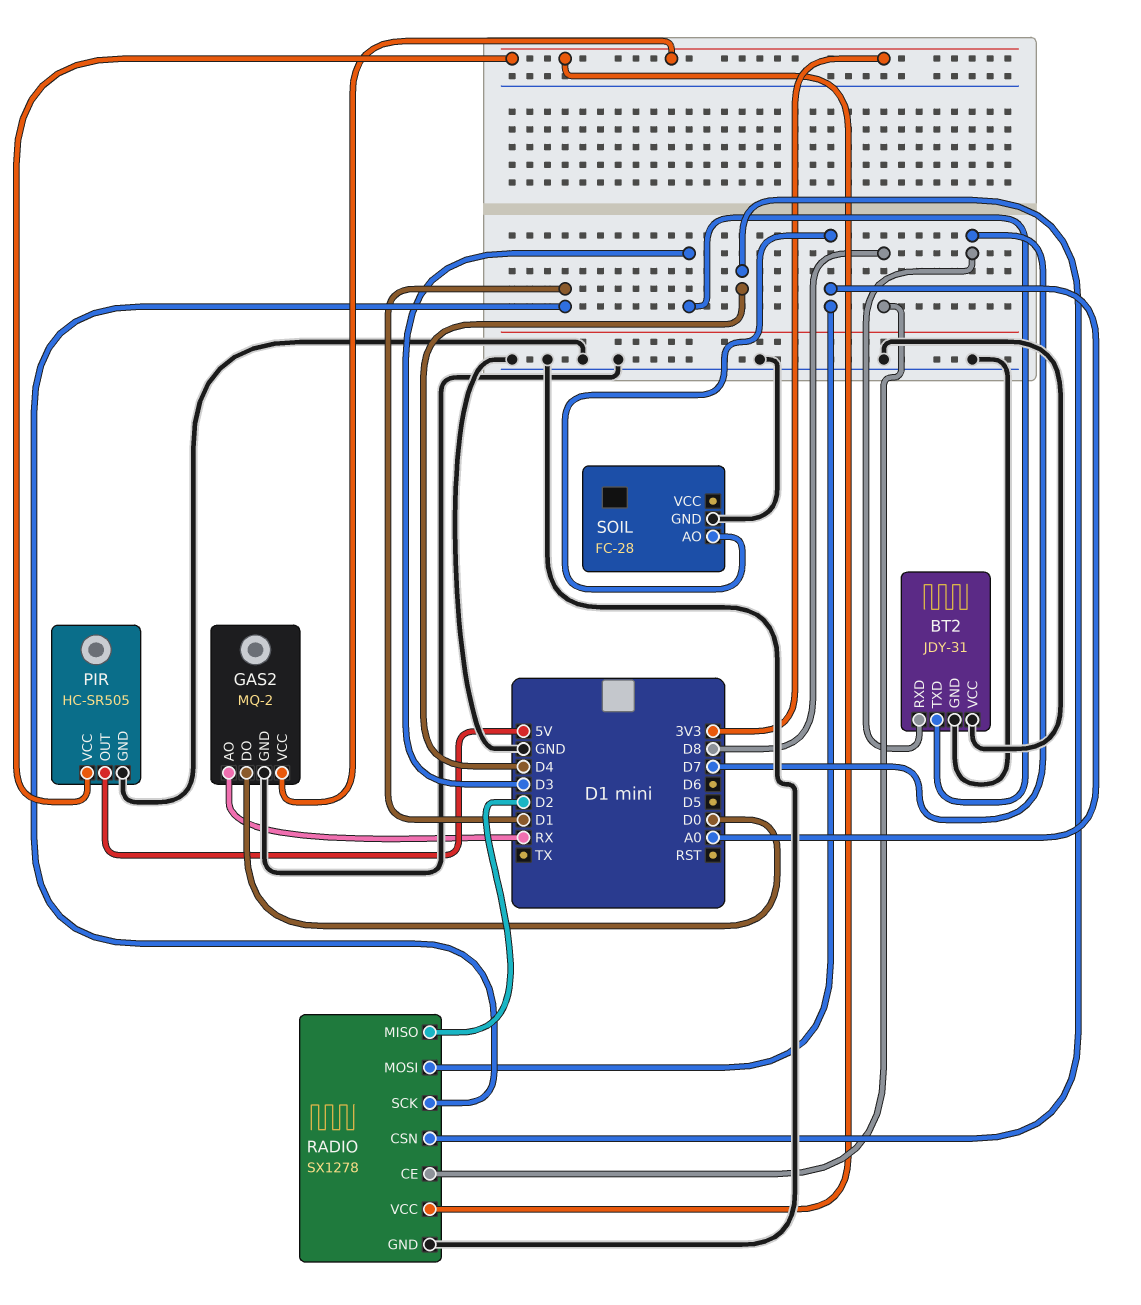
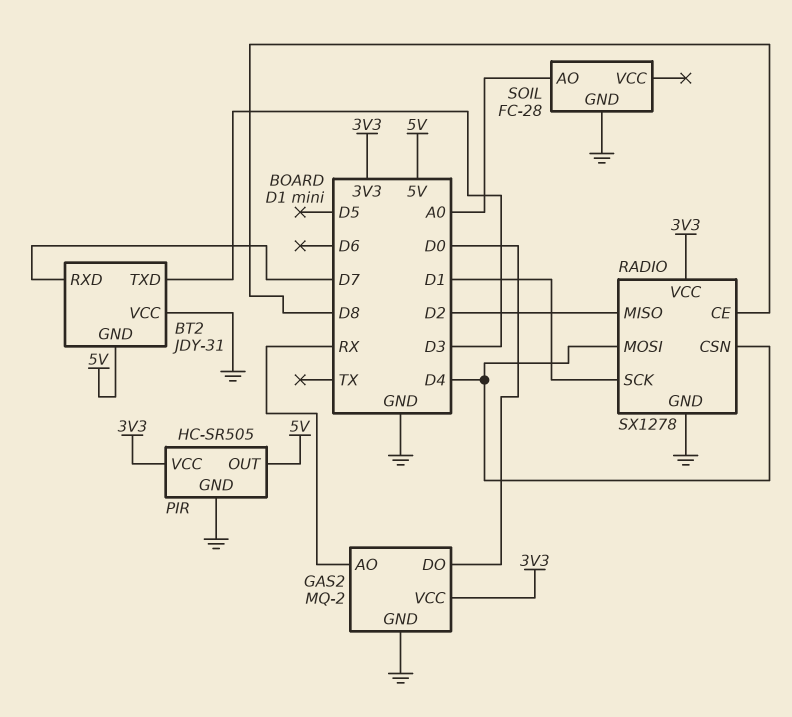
BT2 pin GND: GND -> 5V
RADIO pin MOSI: A0 -> D4

